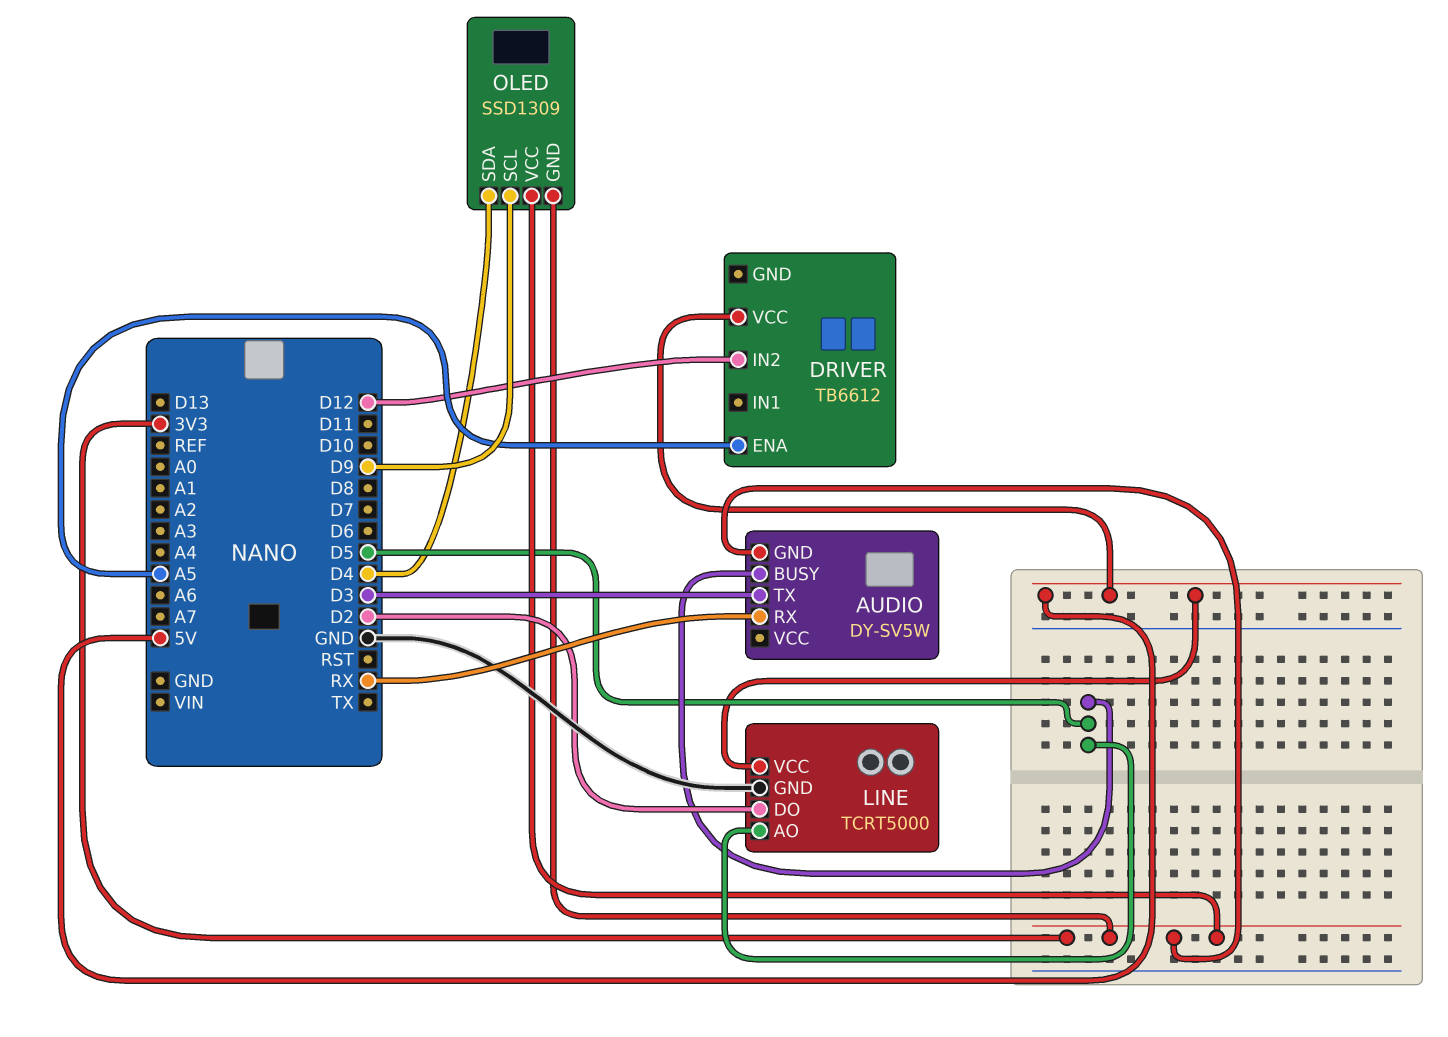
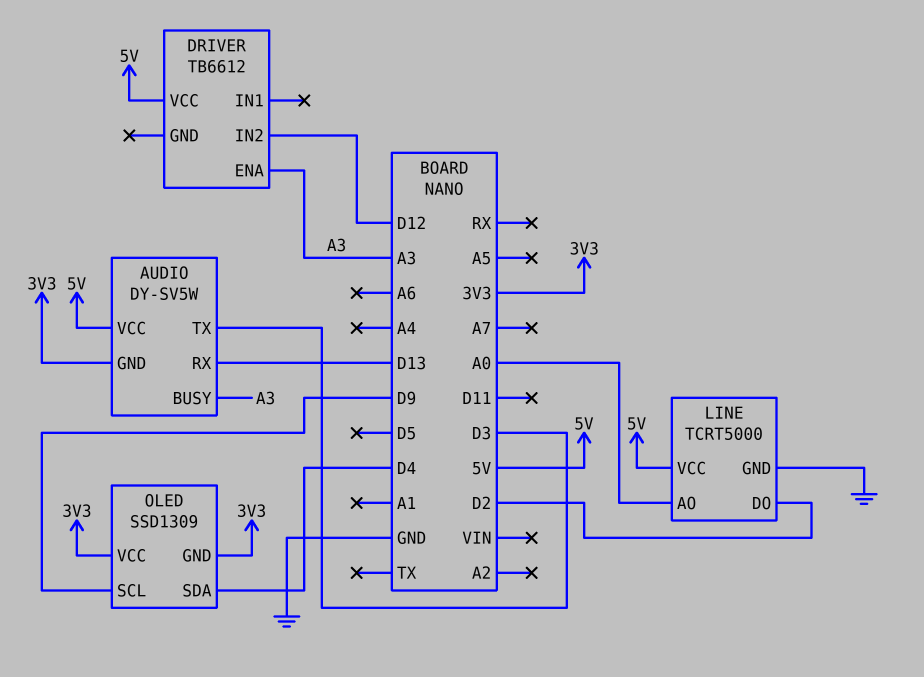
AUDIO pin BUSY: D5 -> A3
AUDIO pin RX: RX -> D13
AUDIO pin VCC: none -> 5V
DRIVER pin ENA: A5 -> A3
LINE pin AO: D5 -> A0

